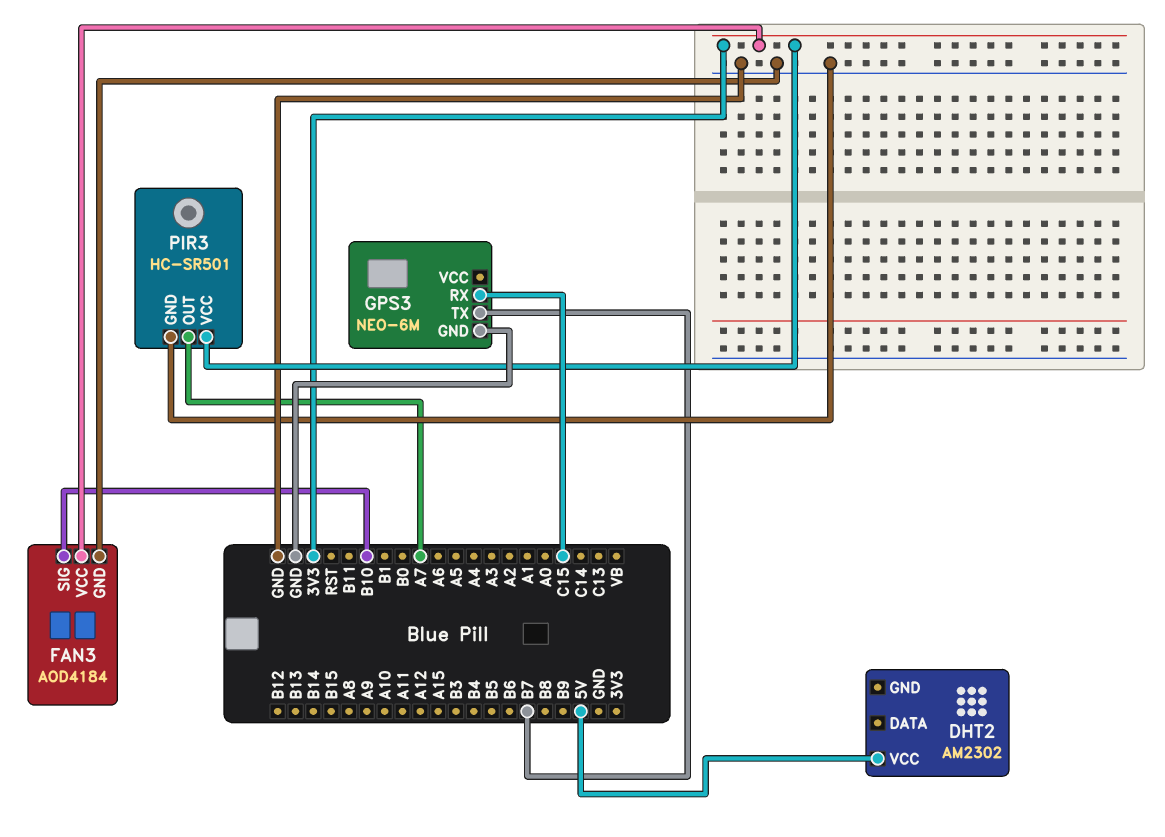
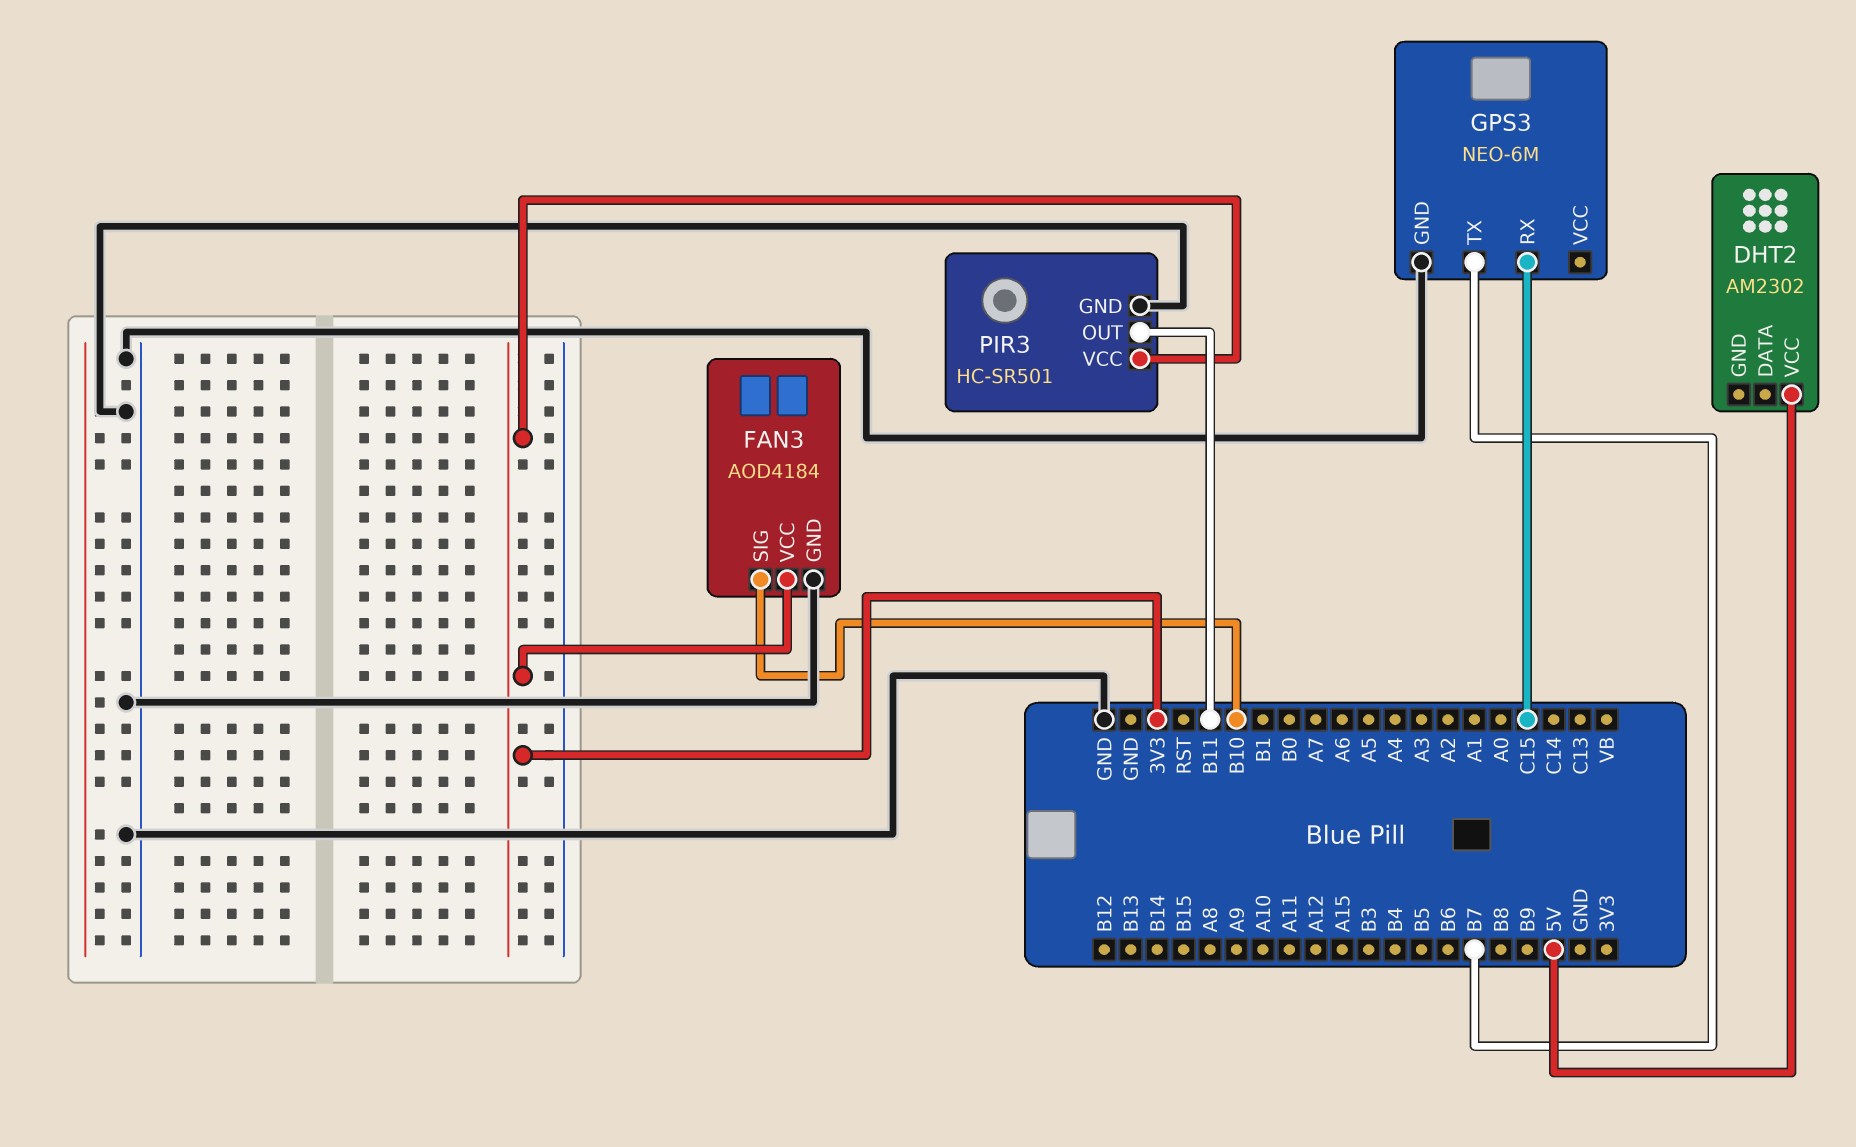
PIR3 pin OUT: A7 -> B11

